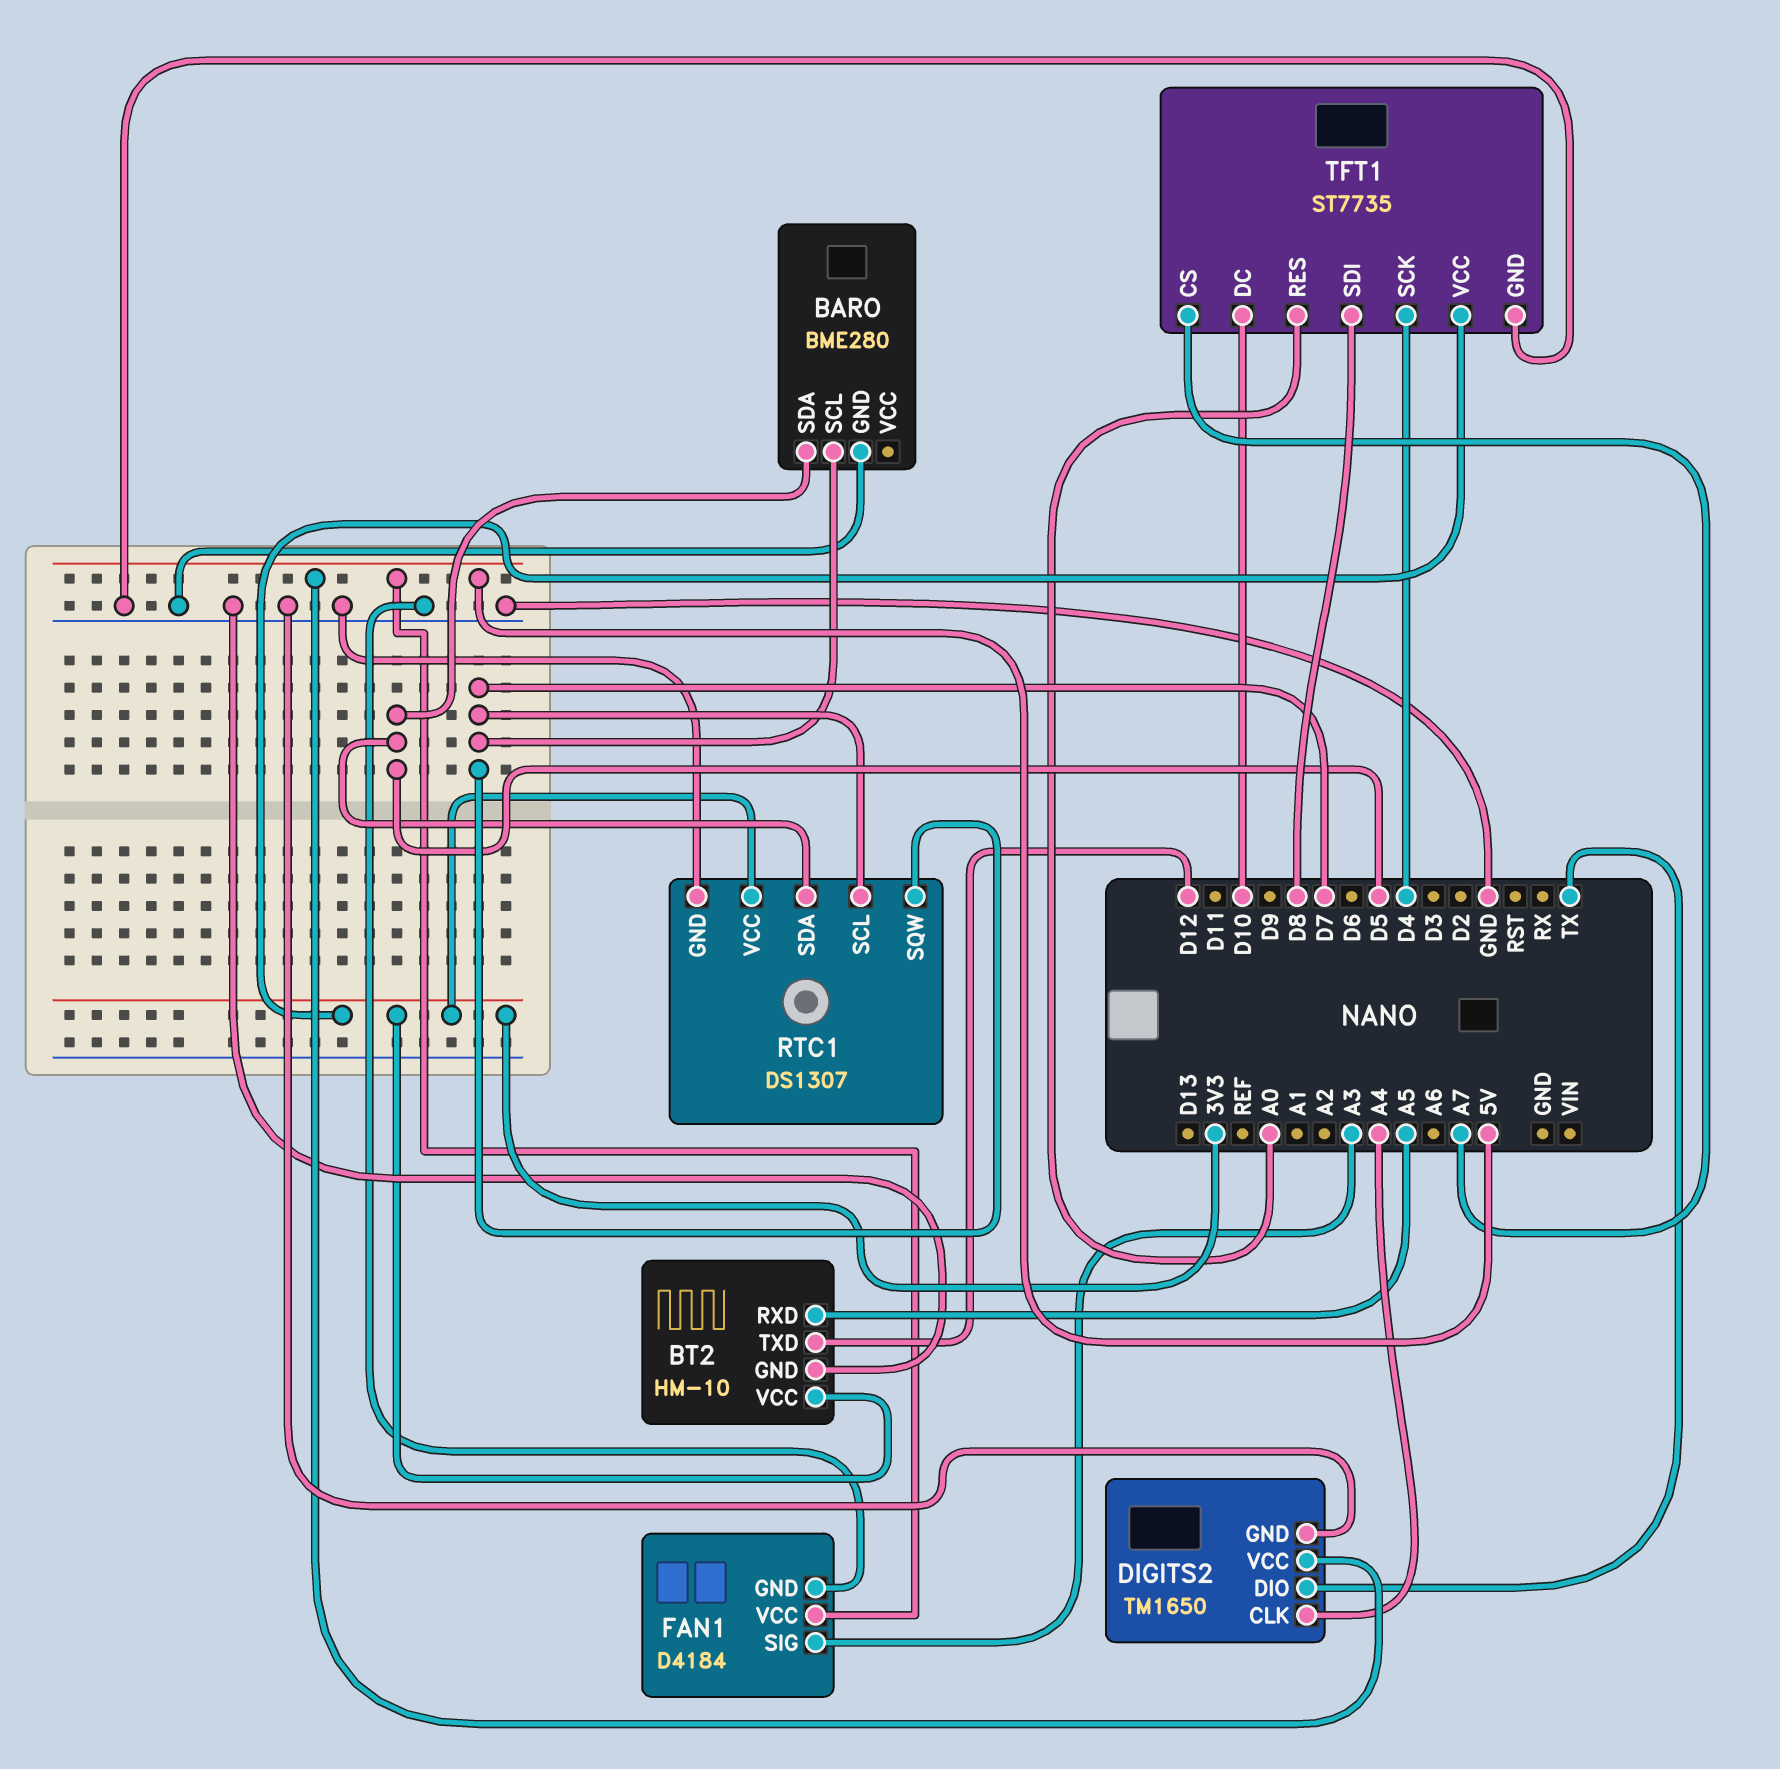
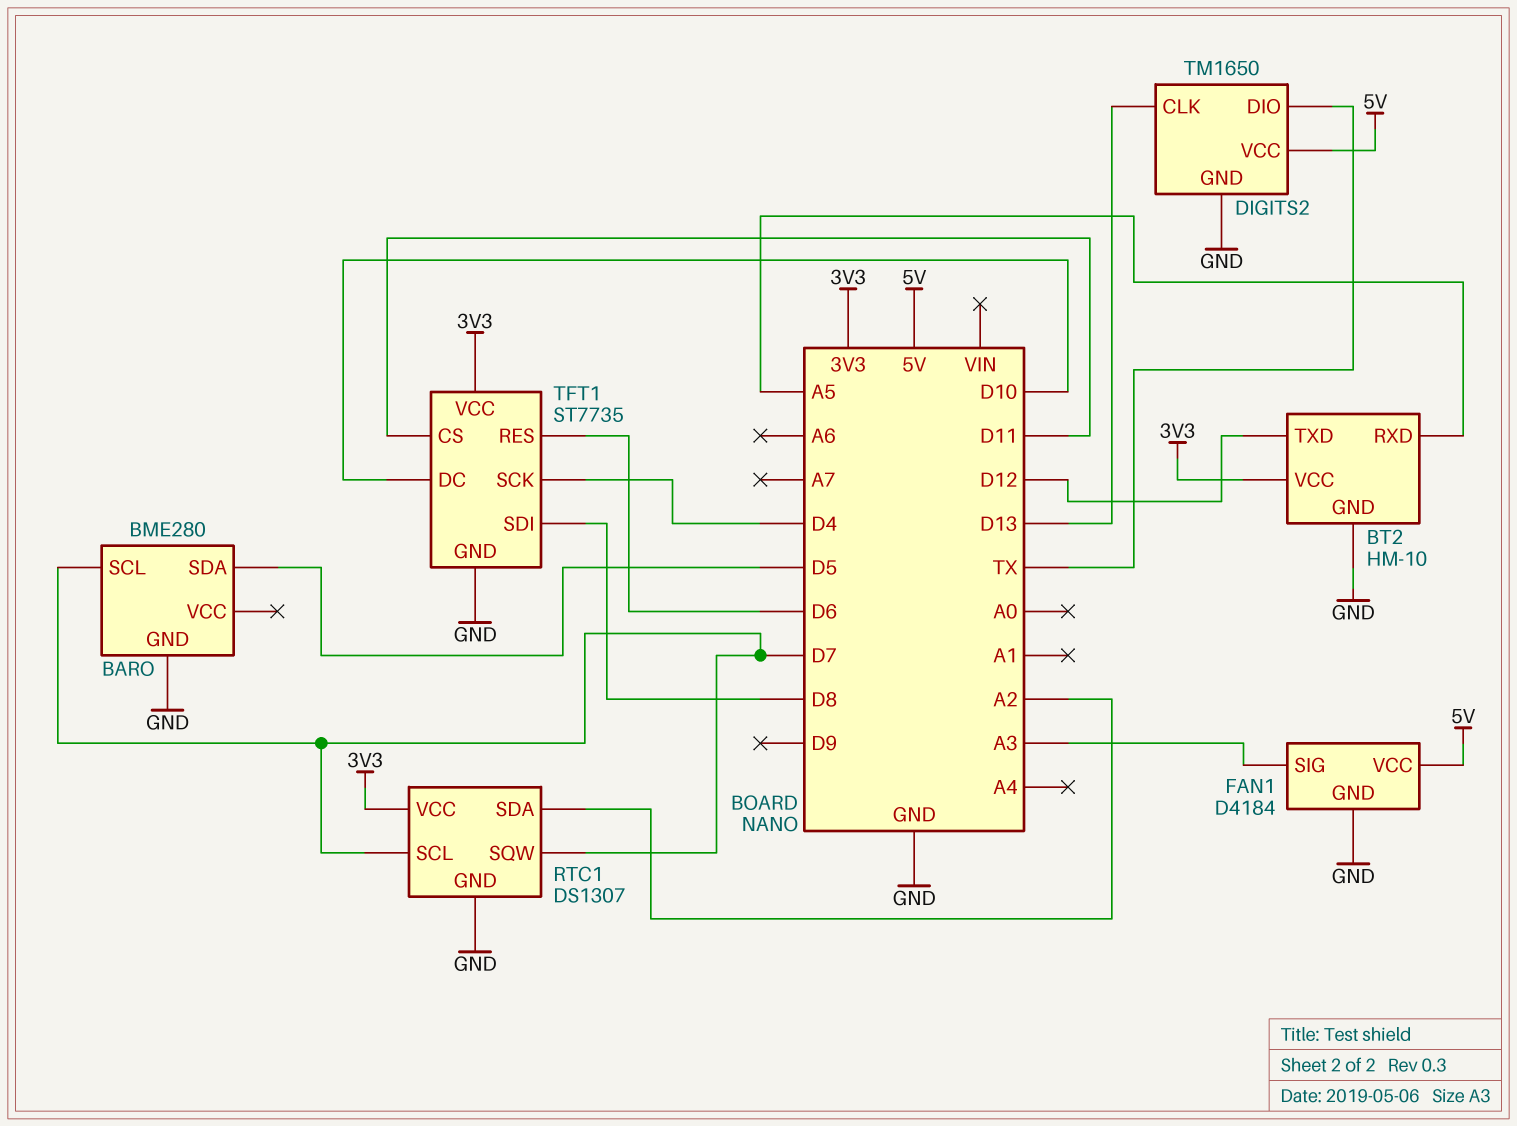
DIGITS2 pin CLK: A4 -> D13
RTC1 pin SDA: D5 -> A2
TFT1 pin CS: A7 -> D11
TFT1 pin RES: A0 -> D6

